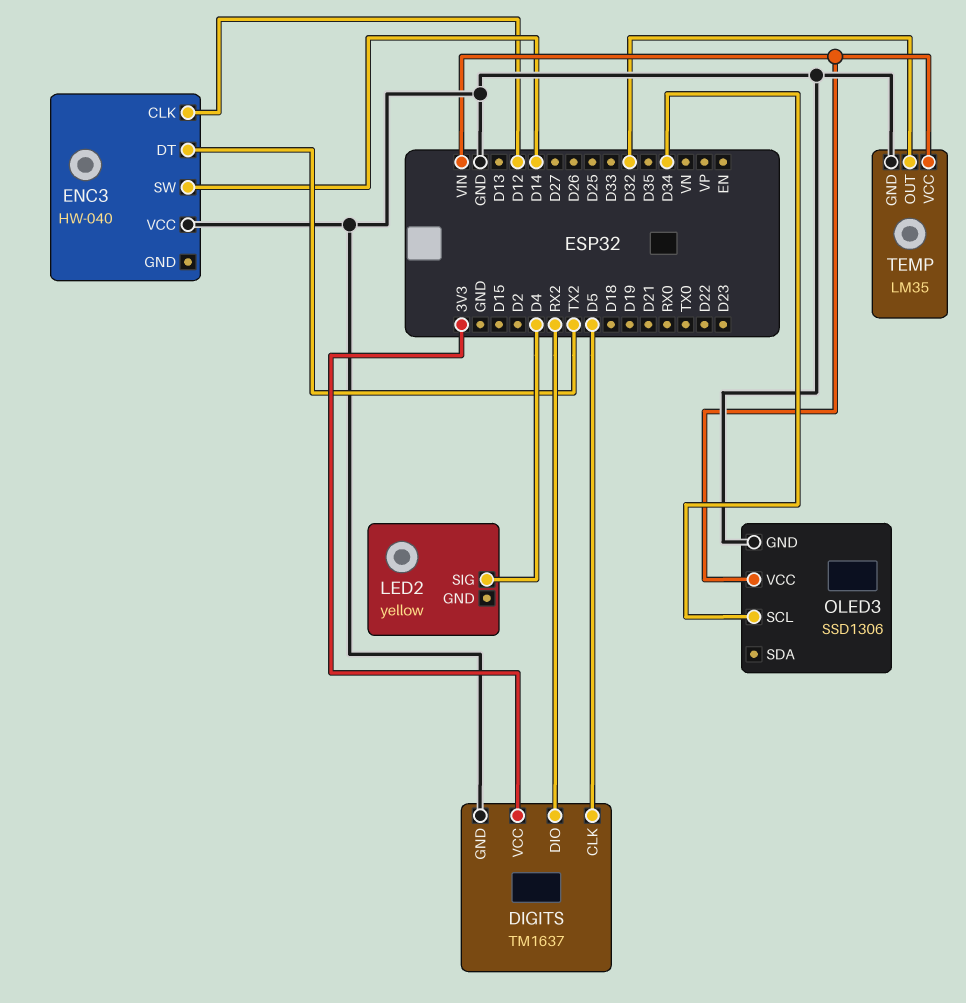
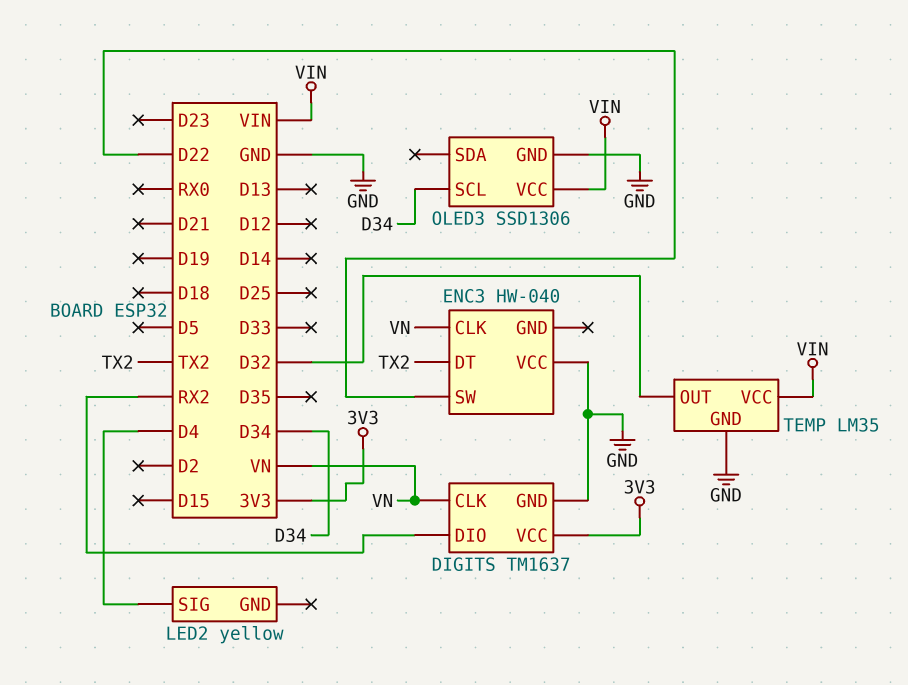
DIGITS pin CLK: D5 -> VN
ENC3 pin CLK: D12 -> VN
ENC3 pin SW: D14 -> D22

